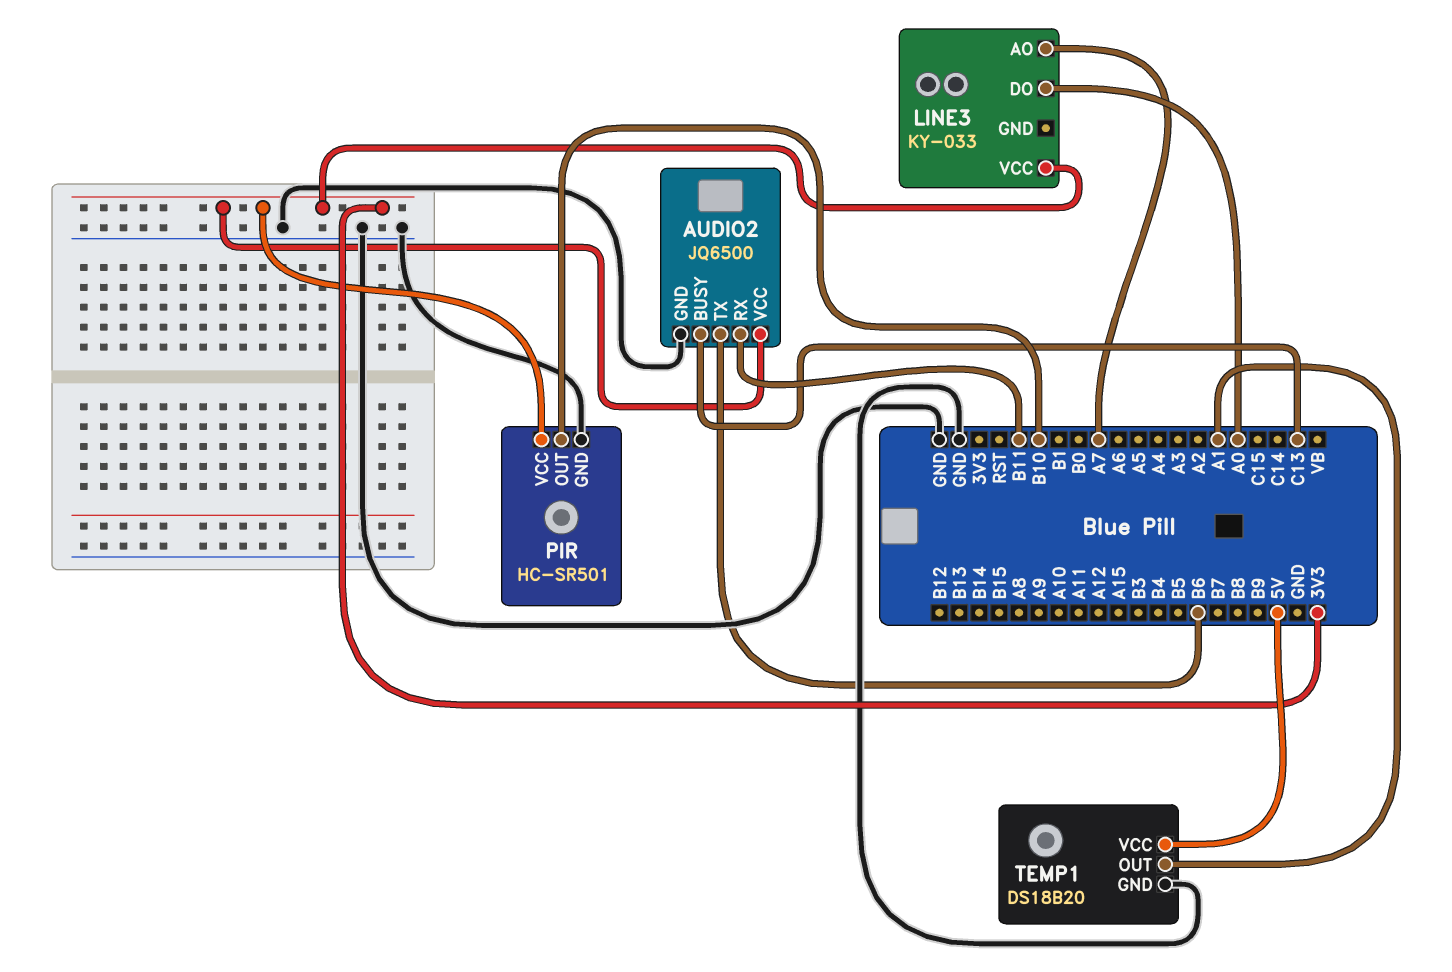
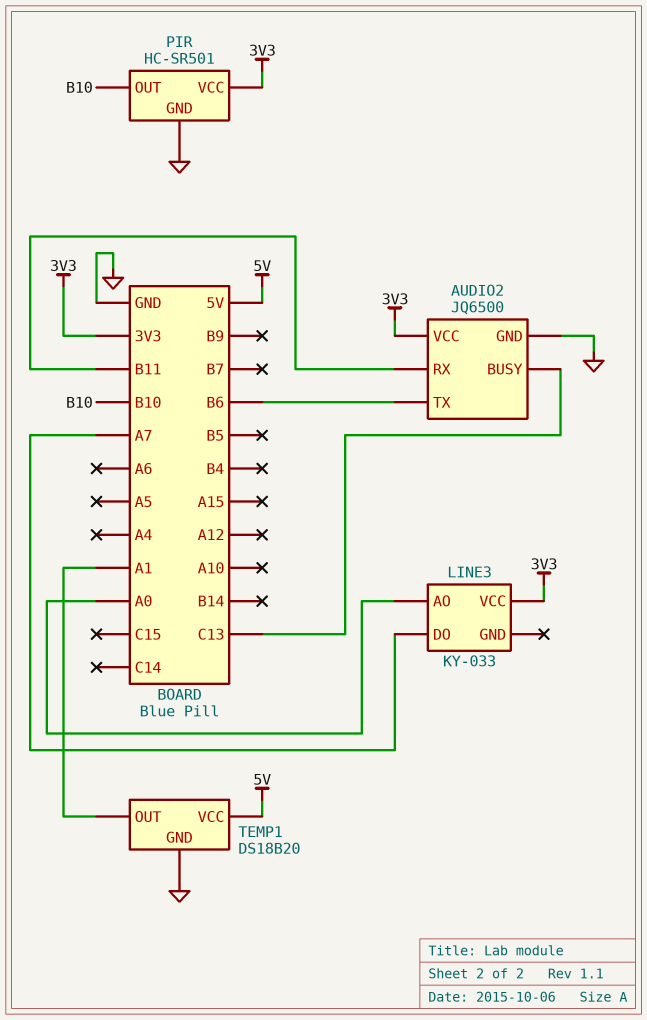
LINE3 pin AO: A7 -> A0
LINE3 pin DO: A0 -> A7

